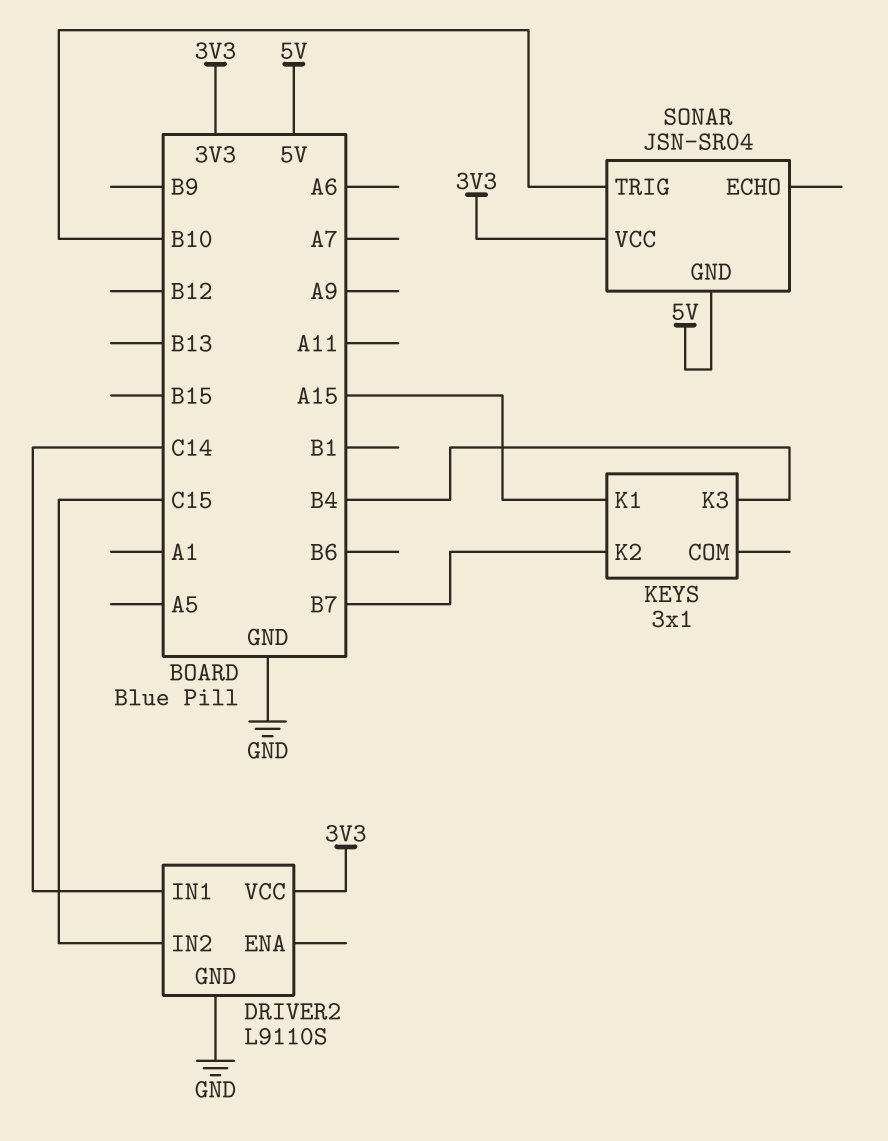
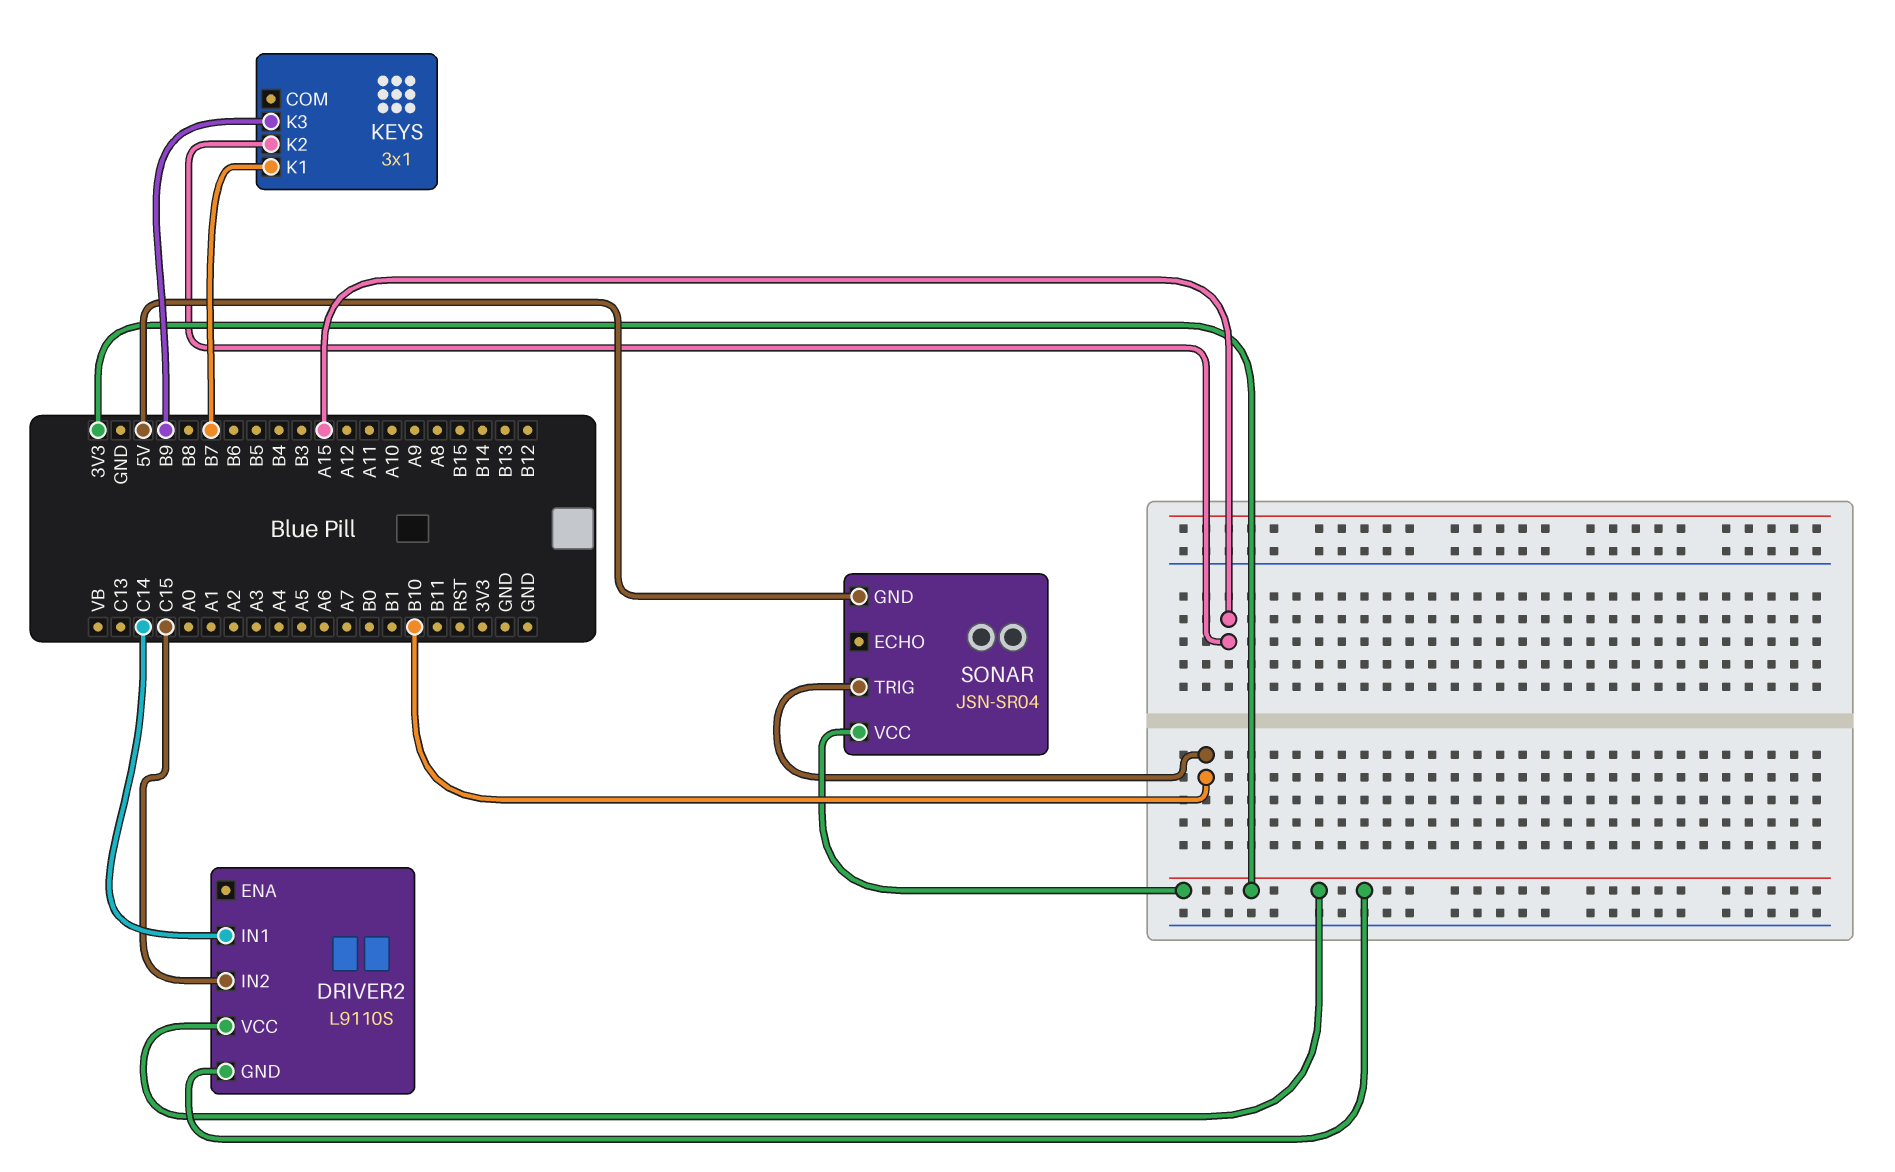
DRIVER2 pin GND: GND -> 3V3
KEYS pin K1: A15 -> B7
KEYS pin K2: B7 -> A15
KEYS pin K3: B4 -> B9

